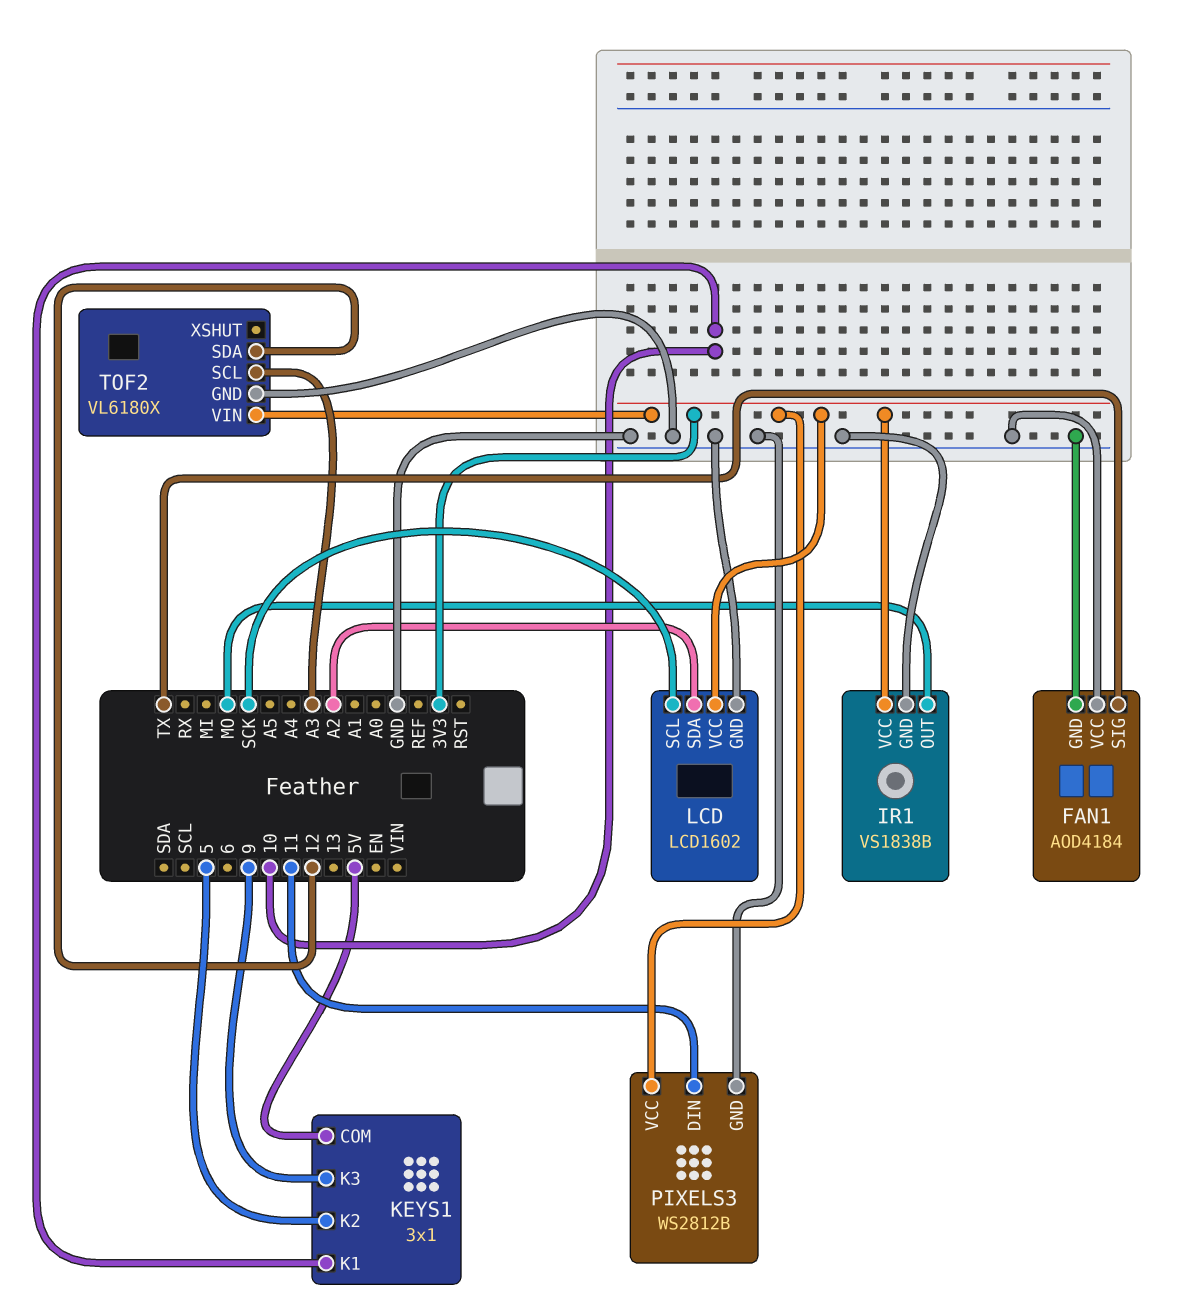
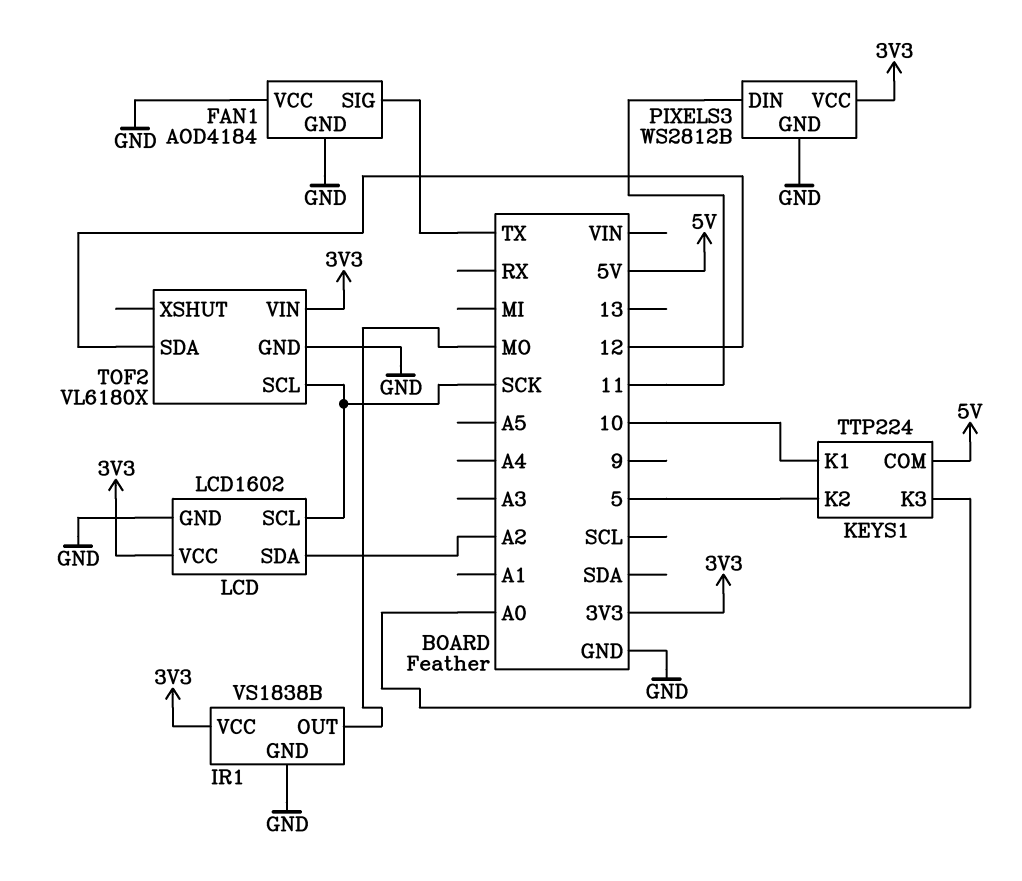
KEYS1: 3x1 -> TTP224
KEYS1 pin K3: 9 -> A0
TOF2 pin SCL: A3 -> SCK

